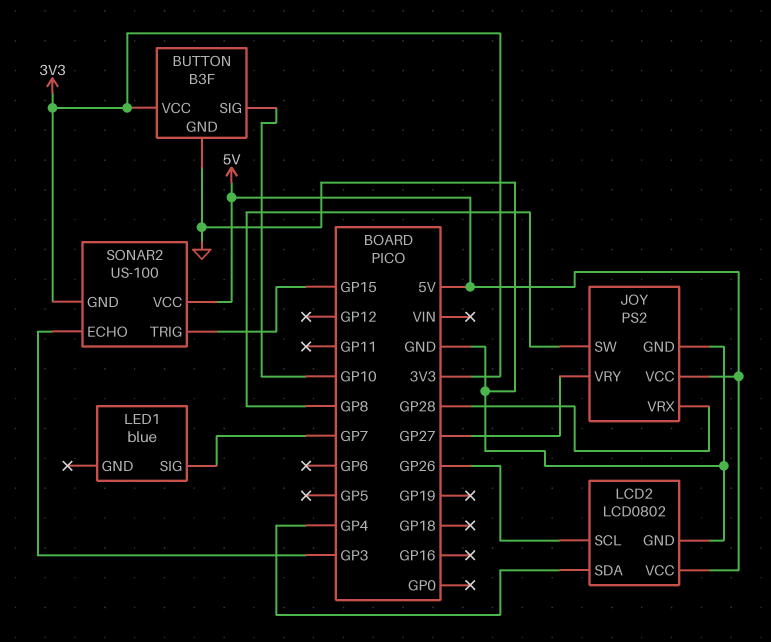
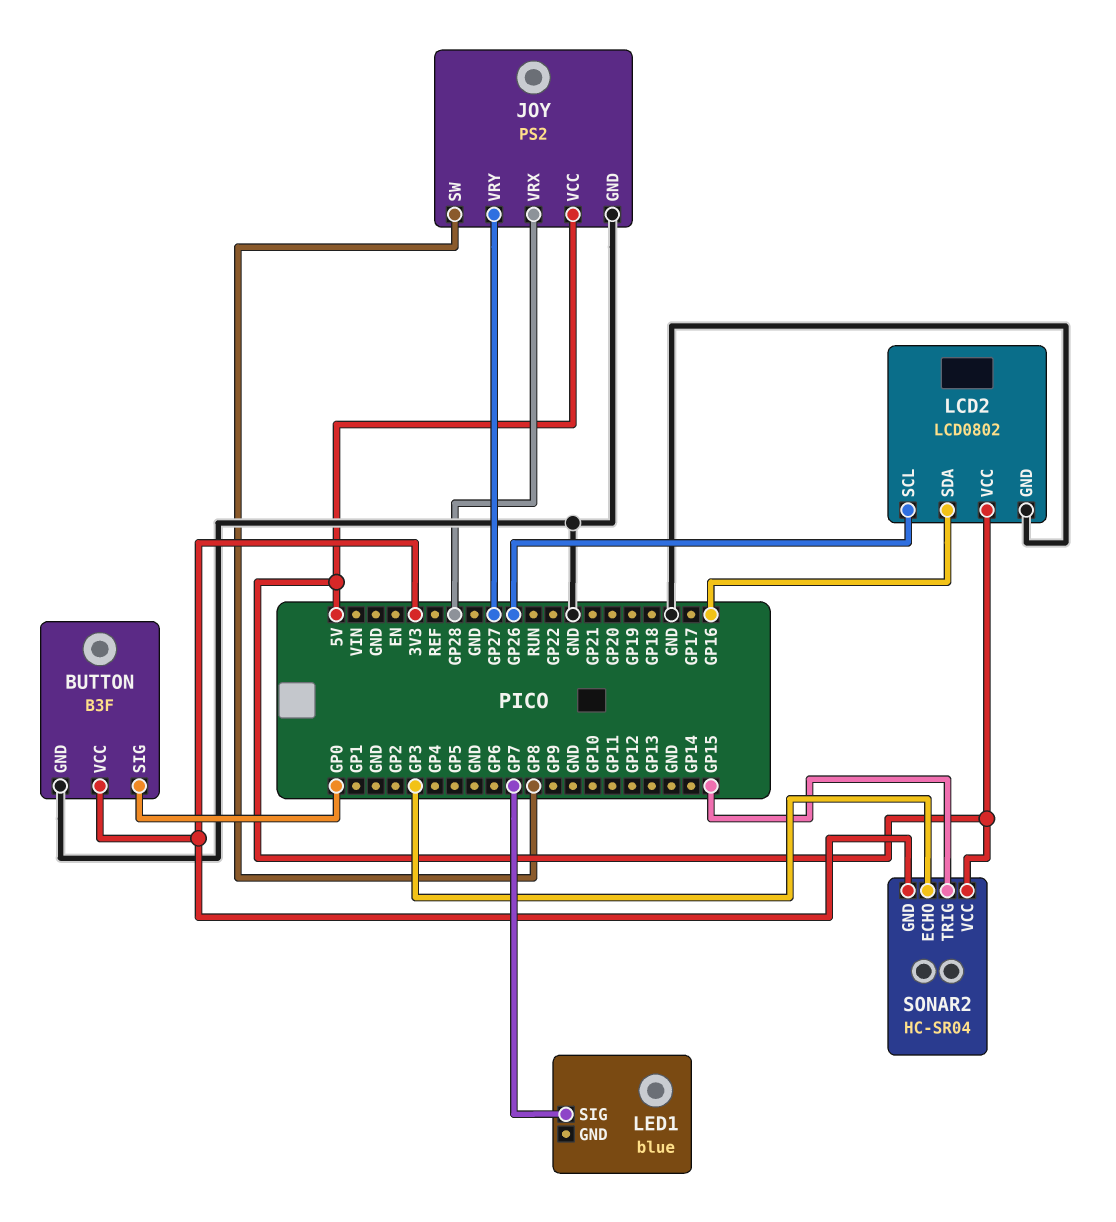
BUTTON pin SIG: GP10 -> GP0
LCD2 pin SDA: GP4 -> GP16
SONAR2: US-100 -> HC-SR04

